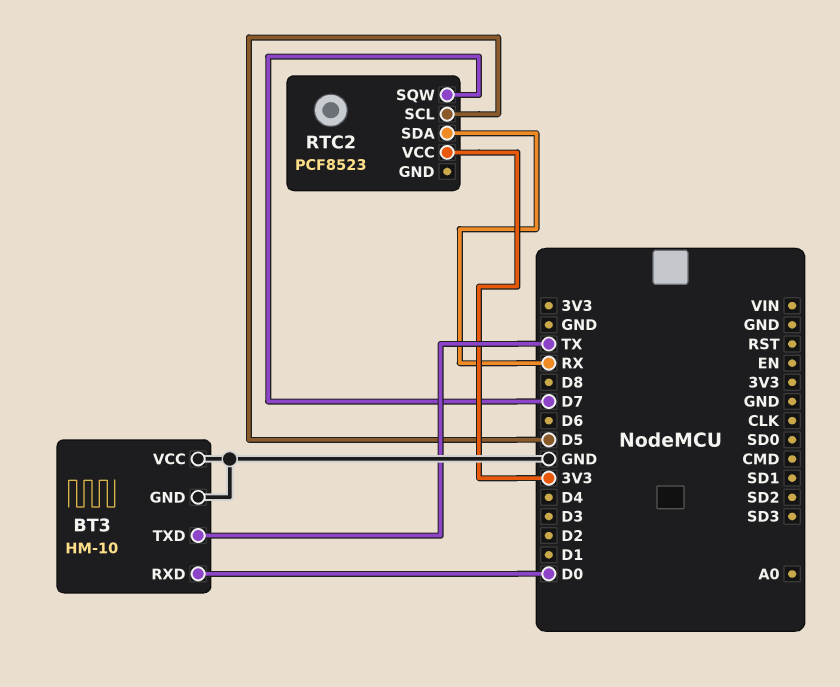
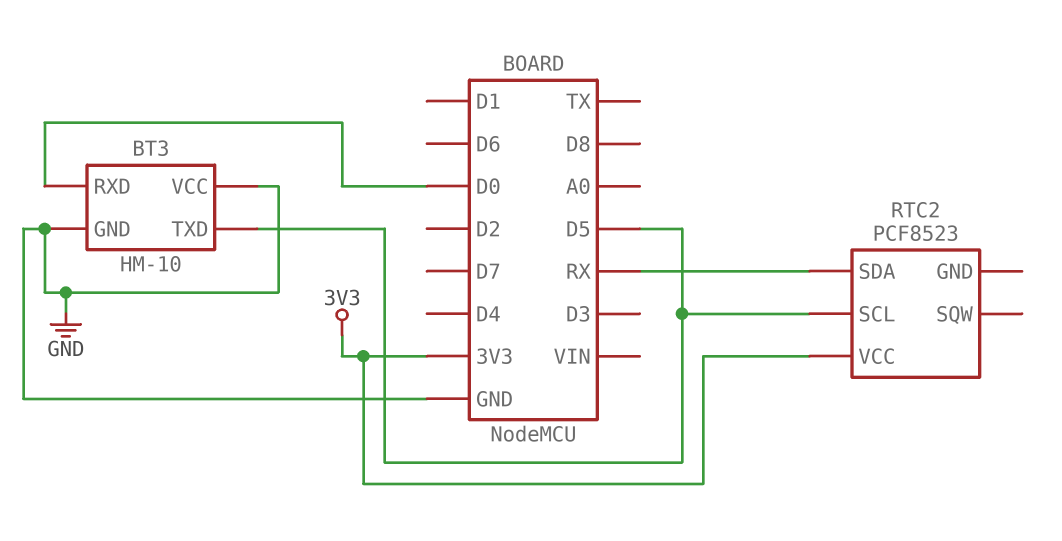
BT3 pin TXD: TX -> D5
RTC2 pin SQW: D7 -> none

